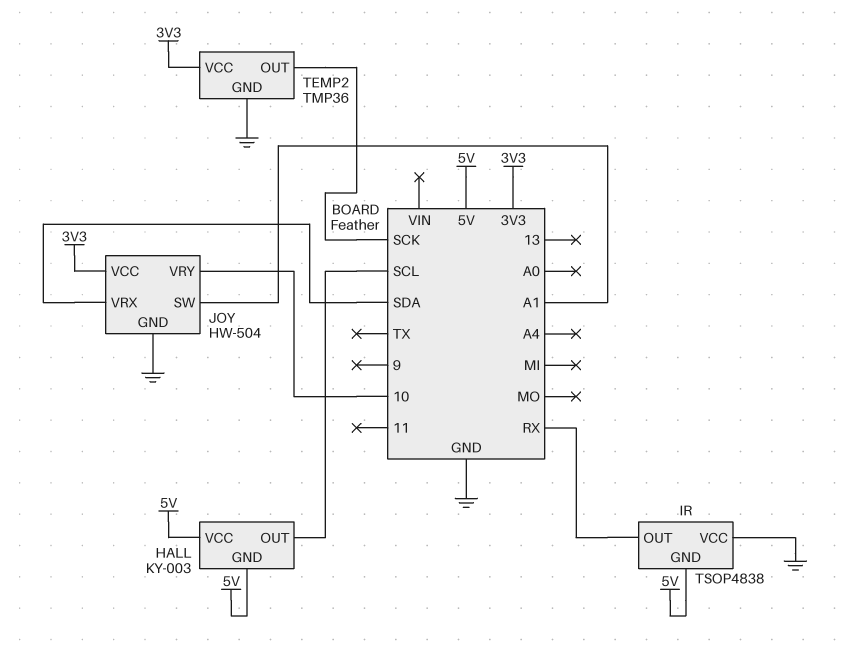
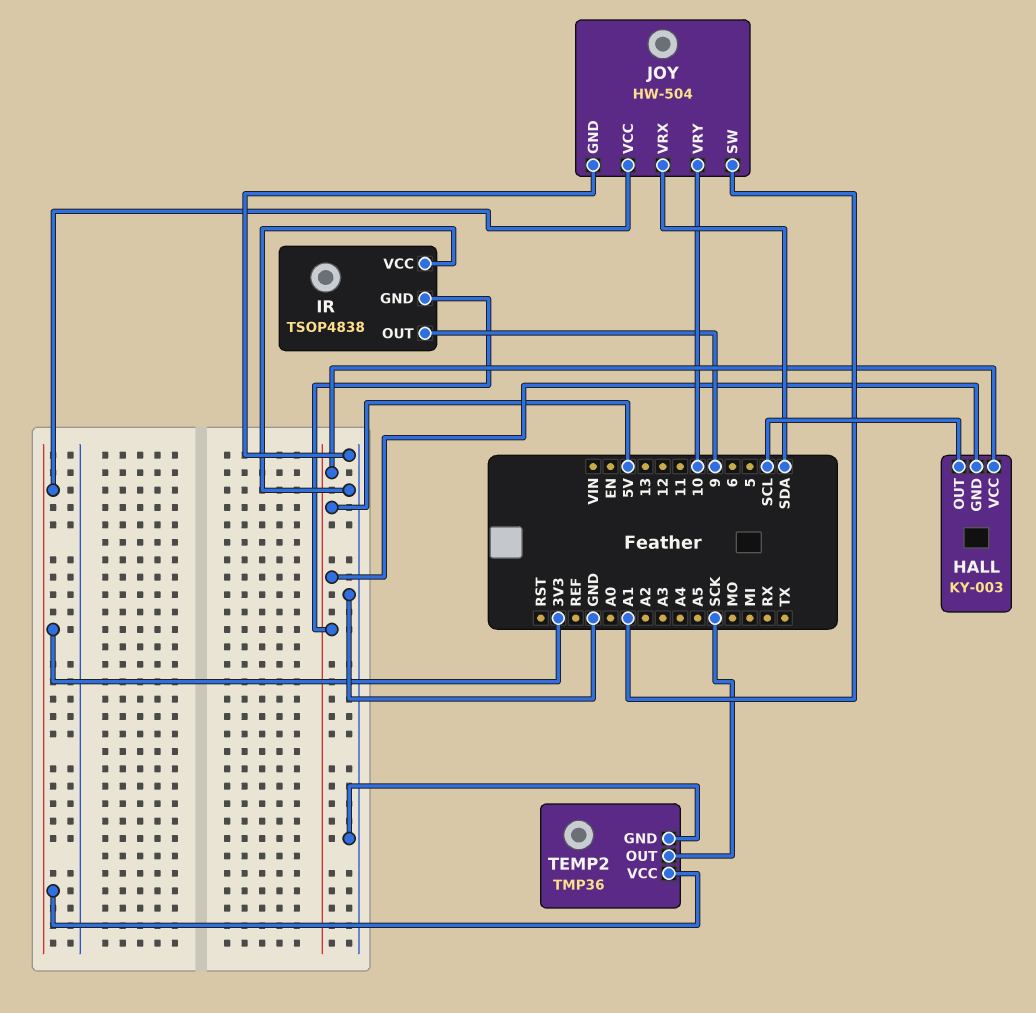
IR pin OUT: RX -> 9

